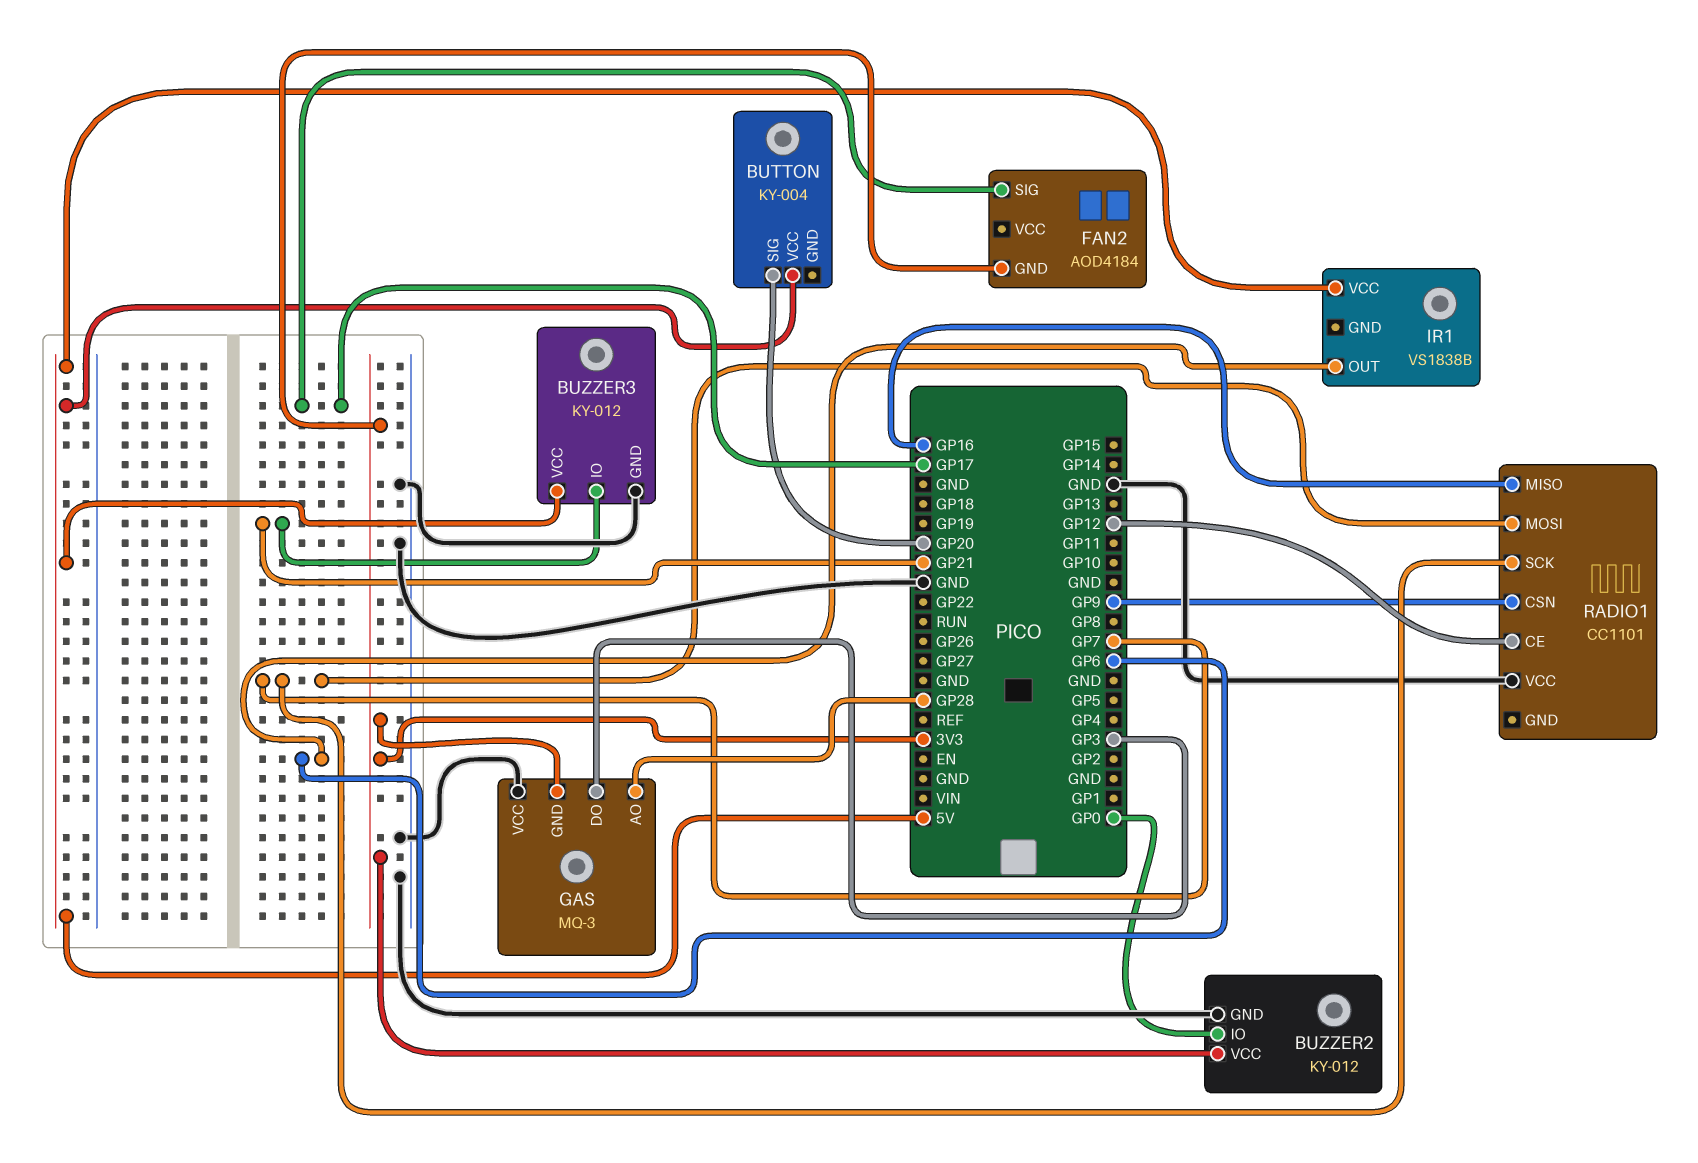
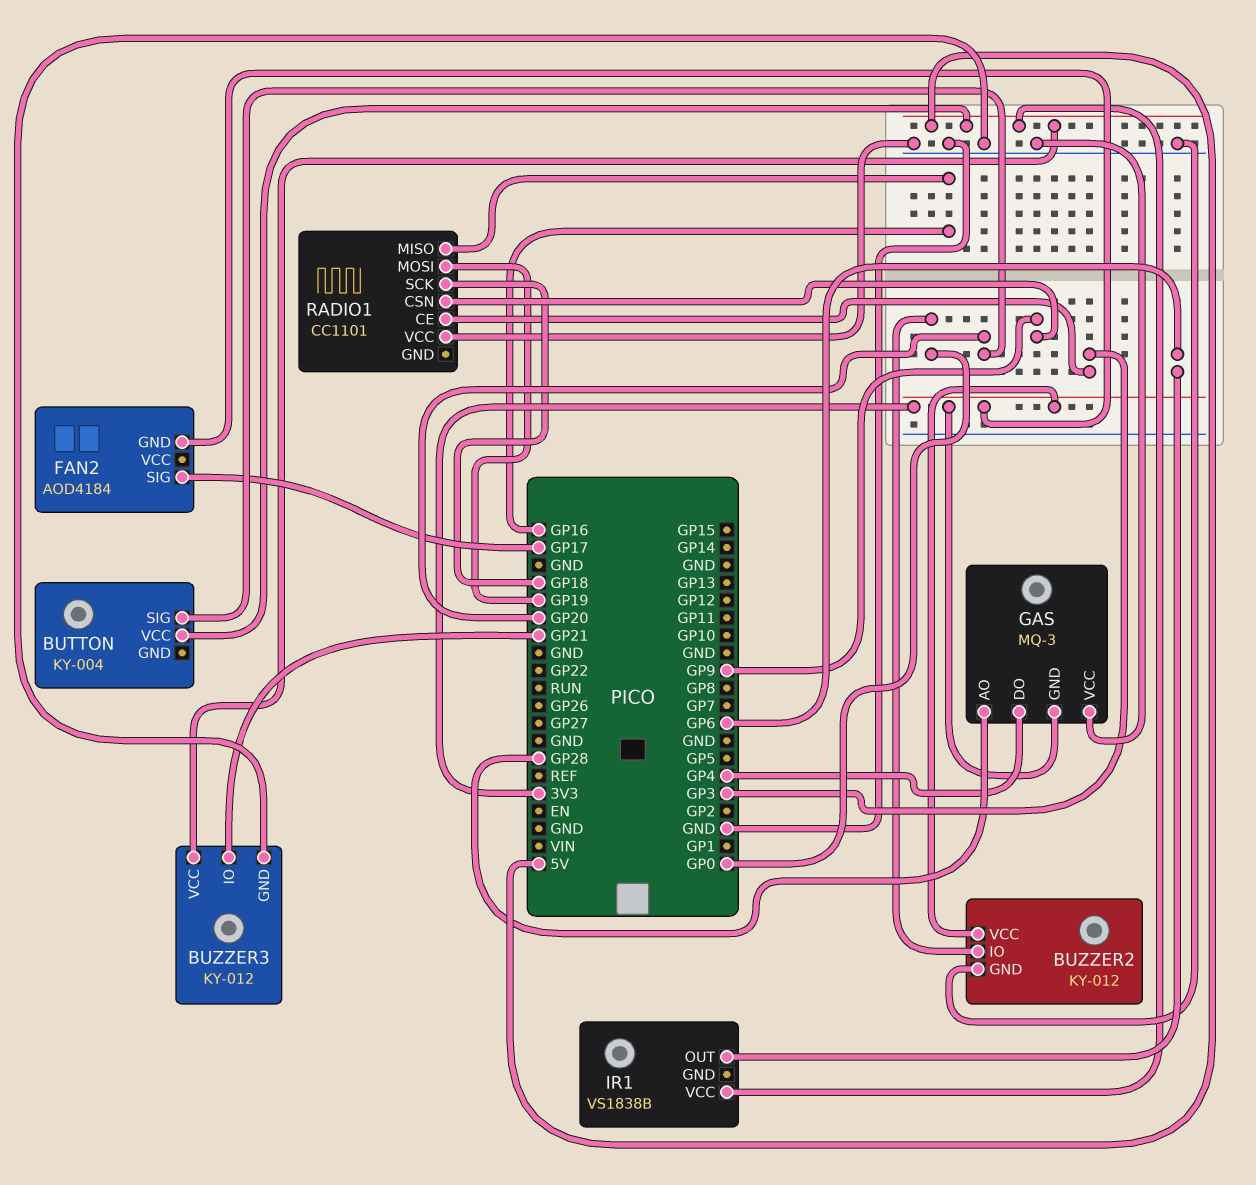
GAS pin DO: GP3 -> GP4
RADIO1 pin CE: GP12 -> GP3
RADIO1 pin MOSI: GP7 -> GP19
RADIO1 pin SCK: GP7 -> GP18

